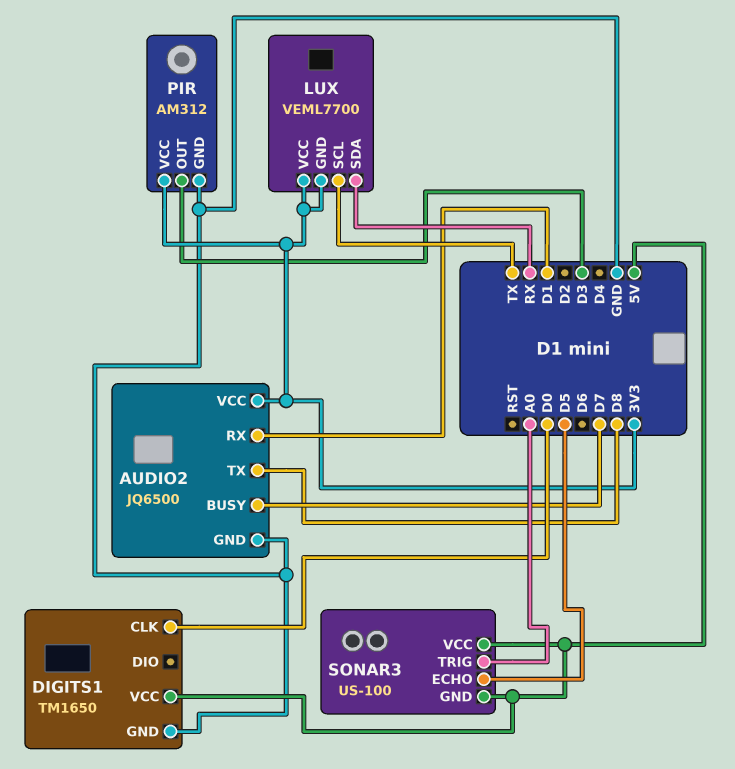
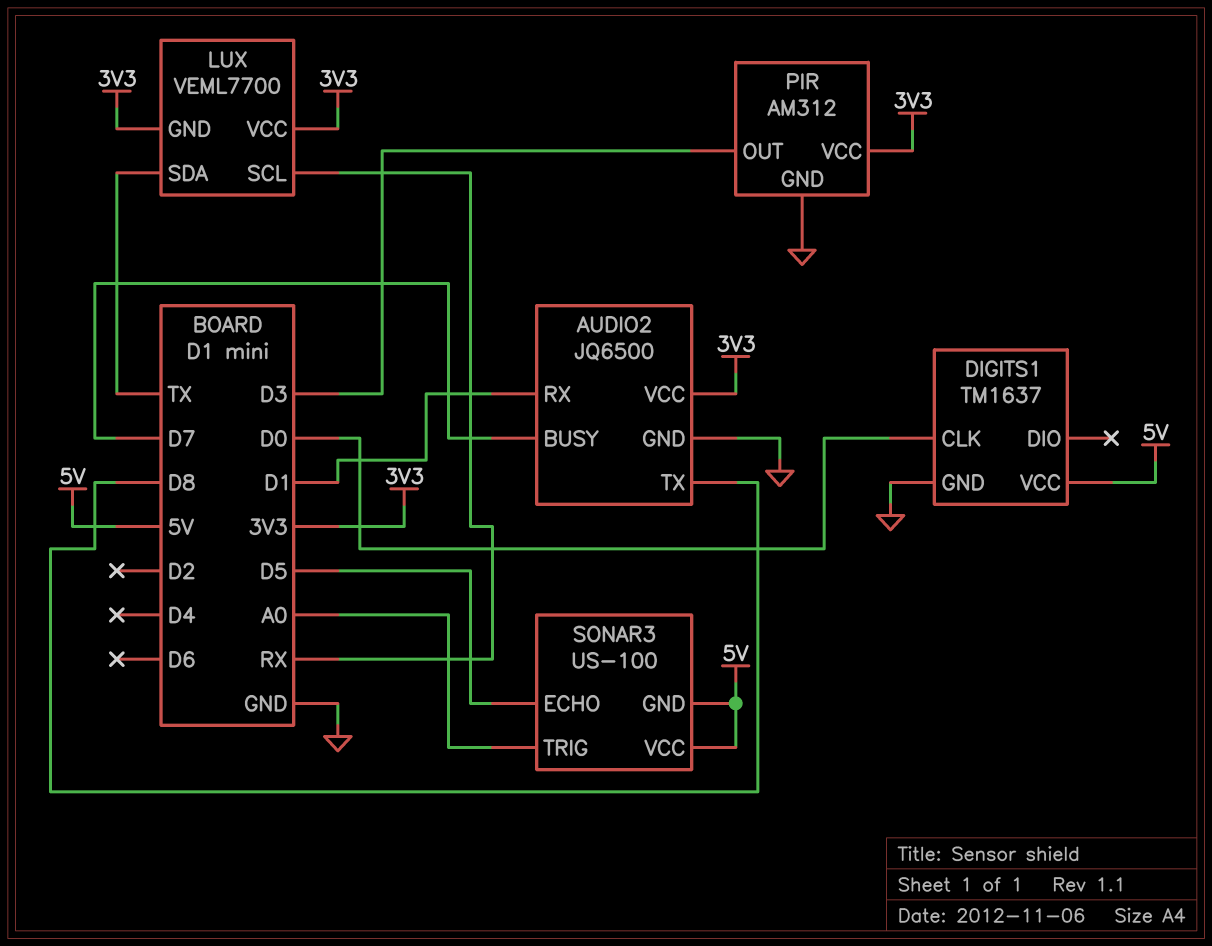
DIGITS1: TM1650 -> TM1637
LUX pin SCL: TX -> RX
LUX pin SDA: RX -> TX

